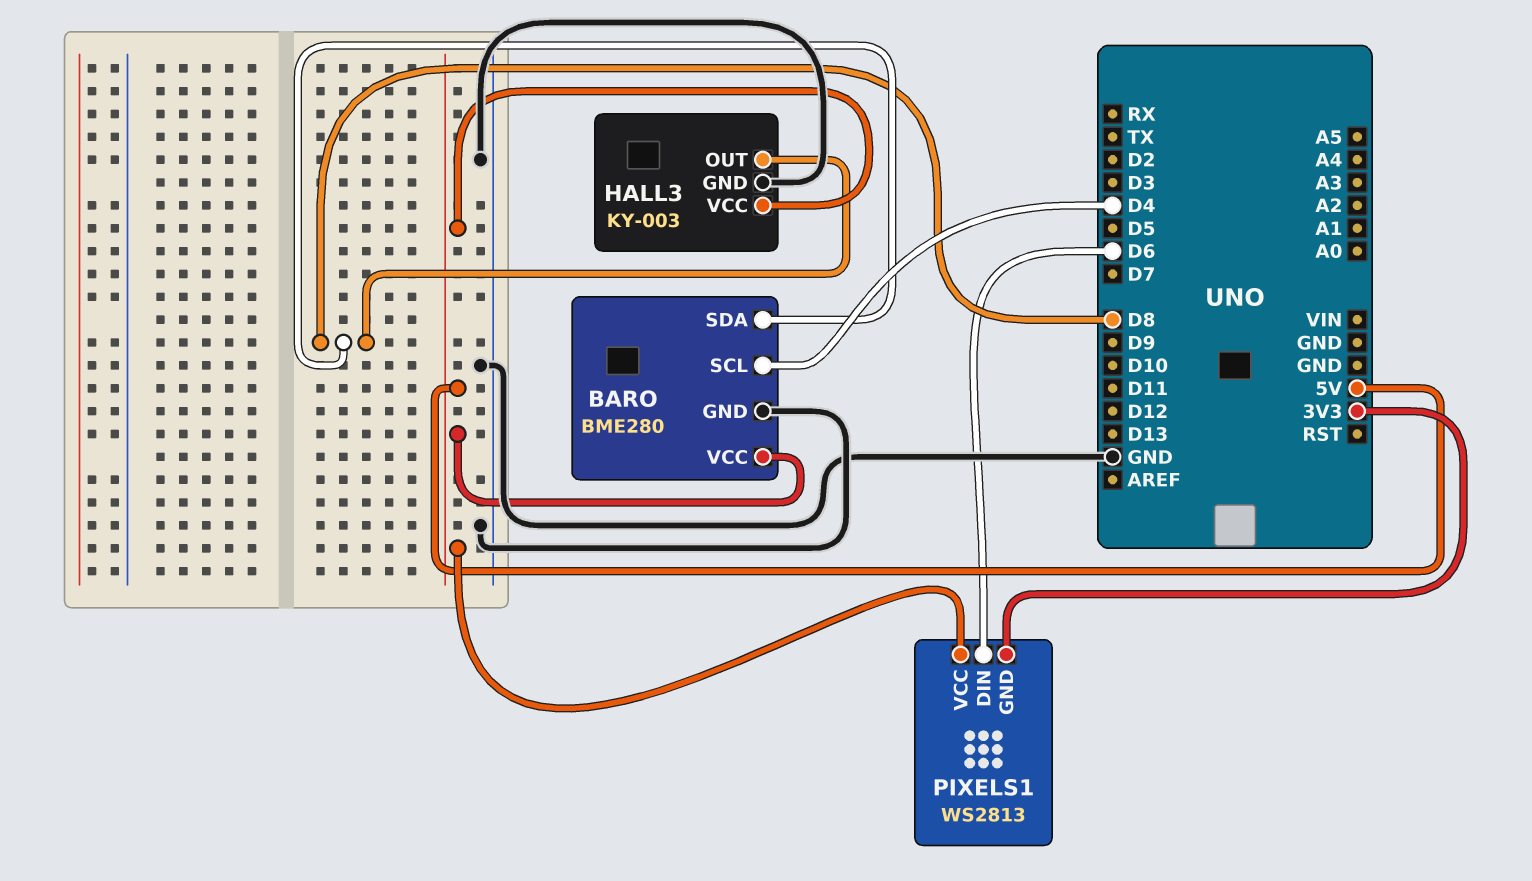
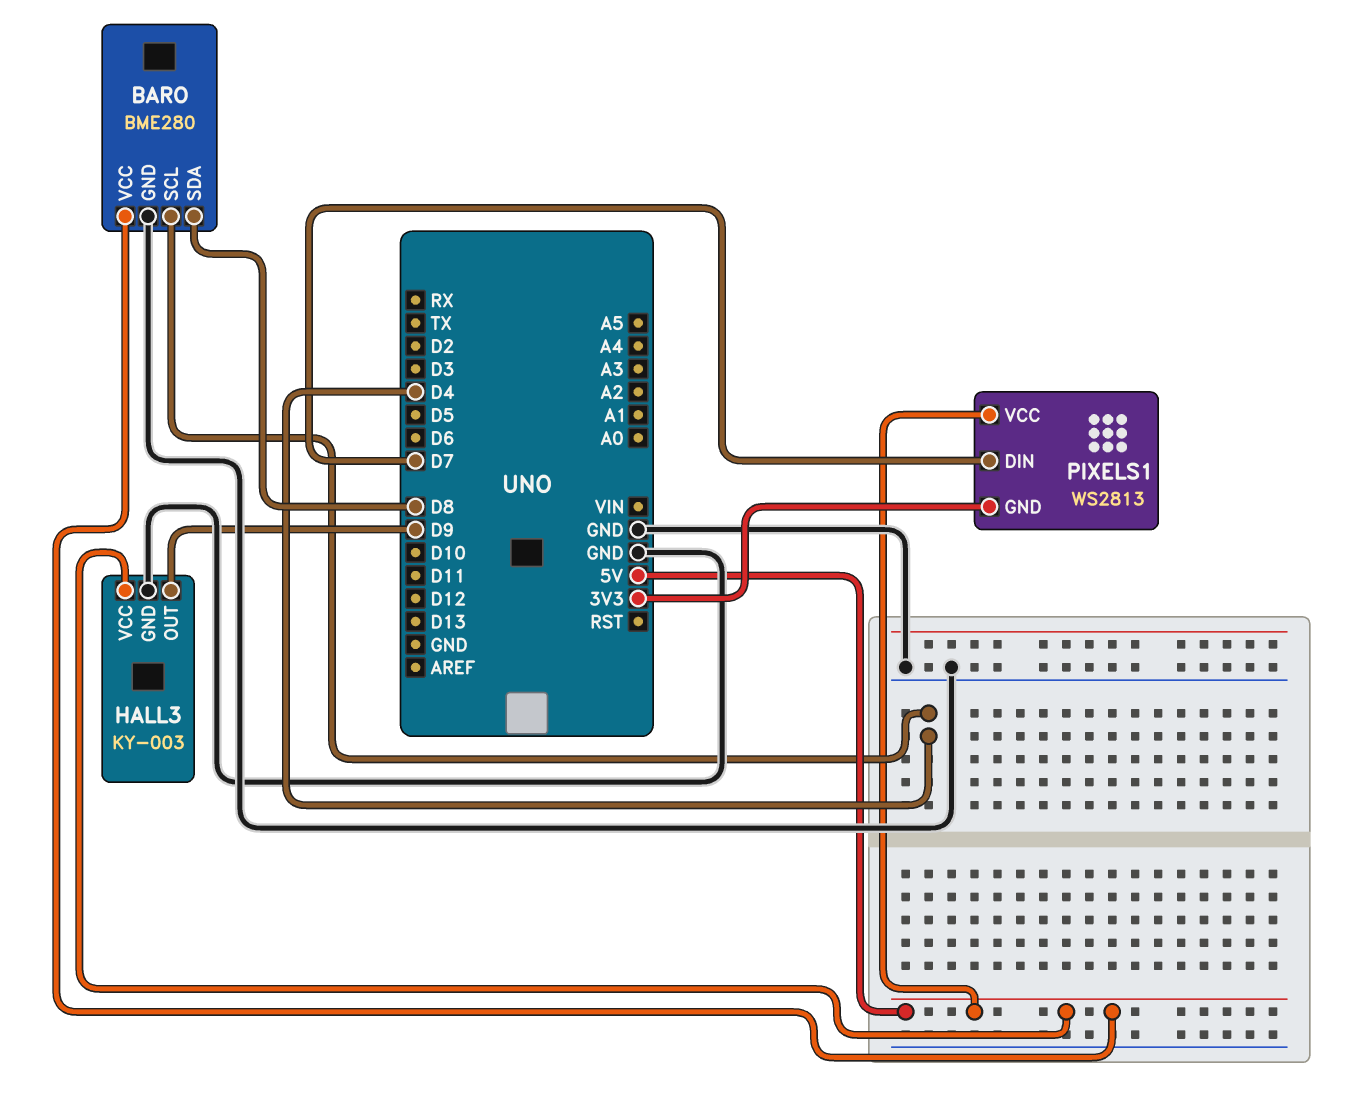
HALL3 pin OUT: D8 -> D9
PIXELS1 pin DIN: D6 -> D7

